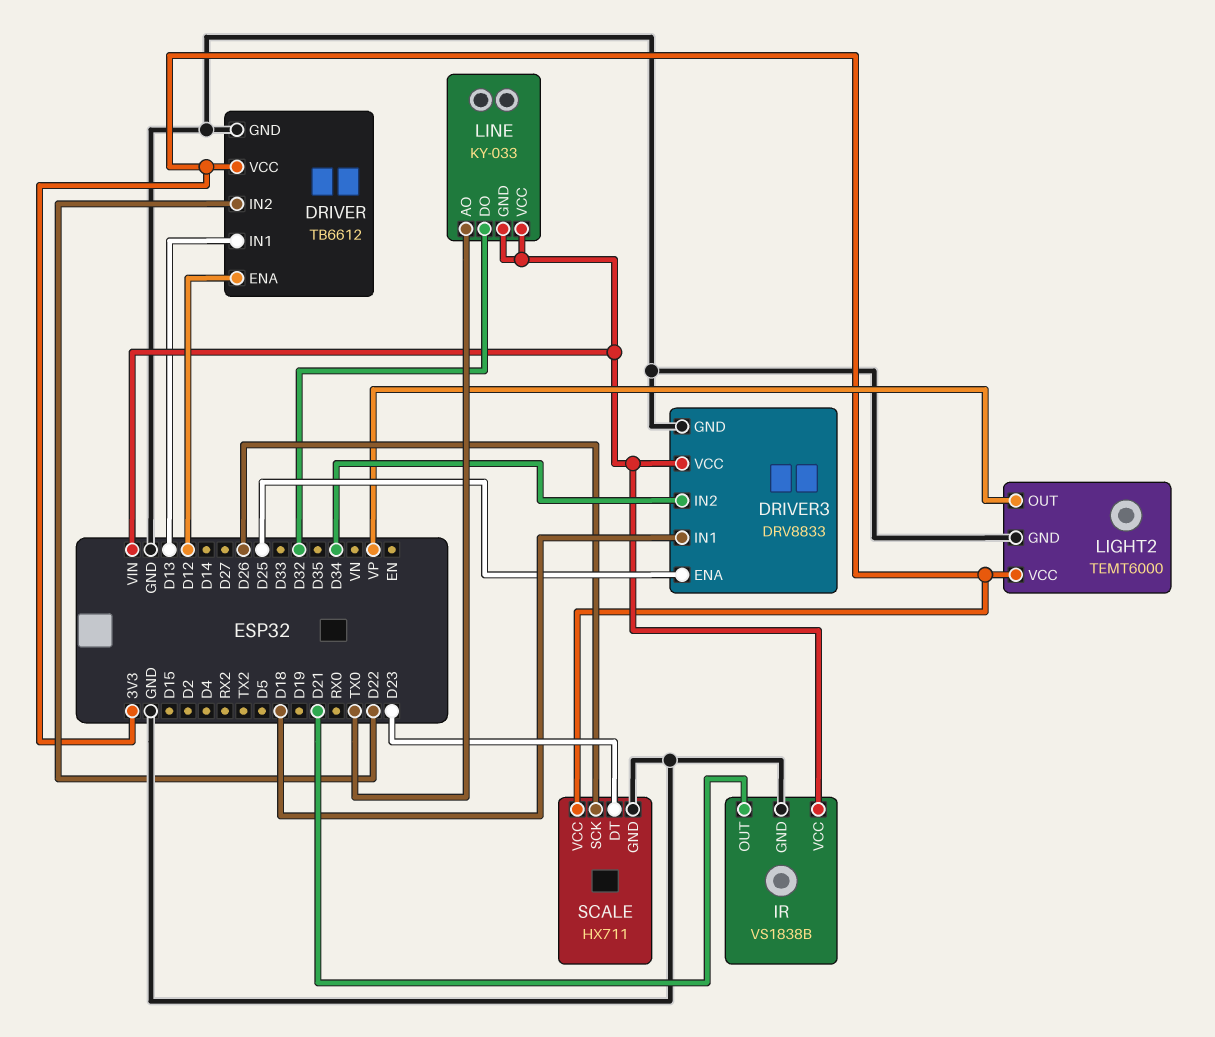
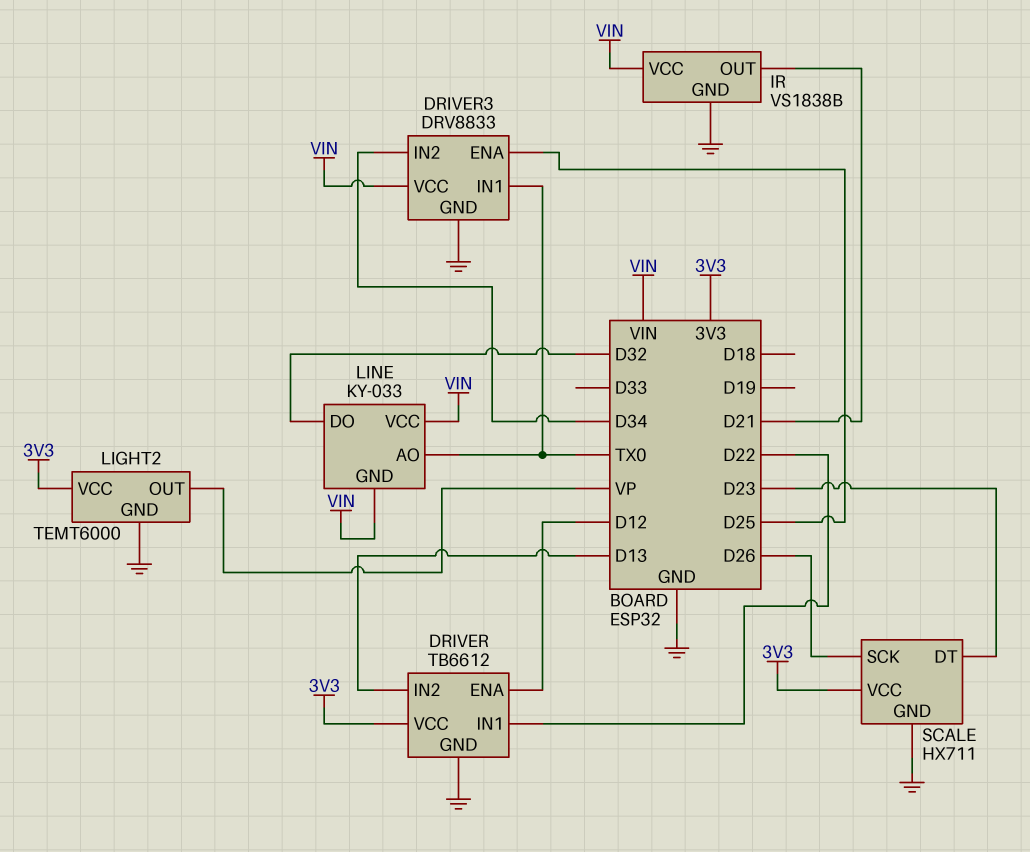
DRIVER pin IN1: D13 -> D22
DRIVER pin IN2: D22 -> D13
DRIVER3 pin IN1: D18 -> TX0

